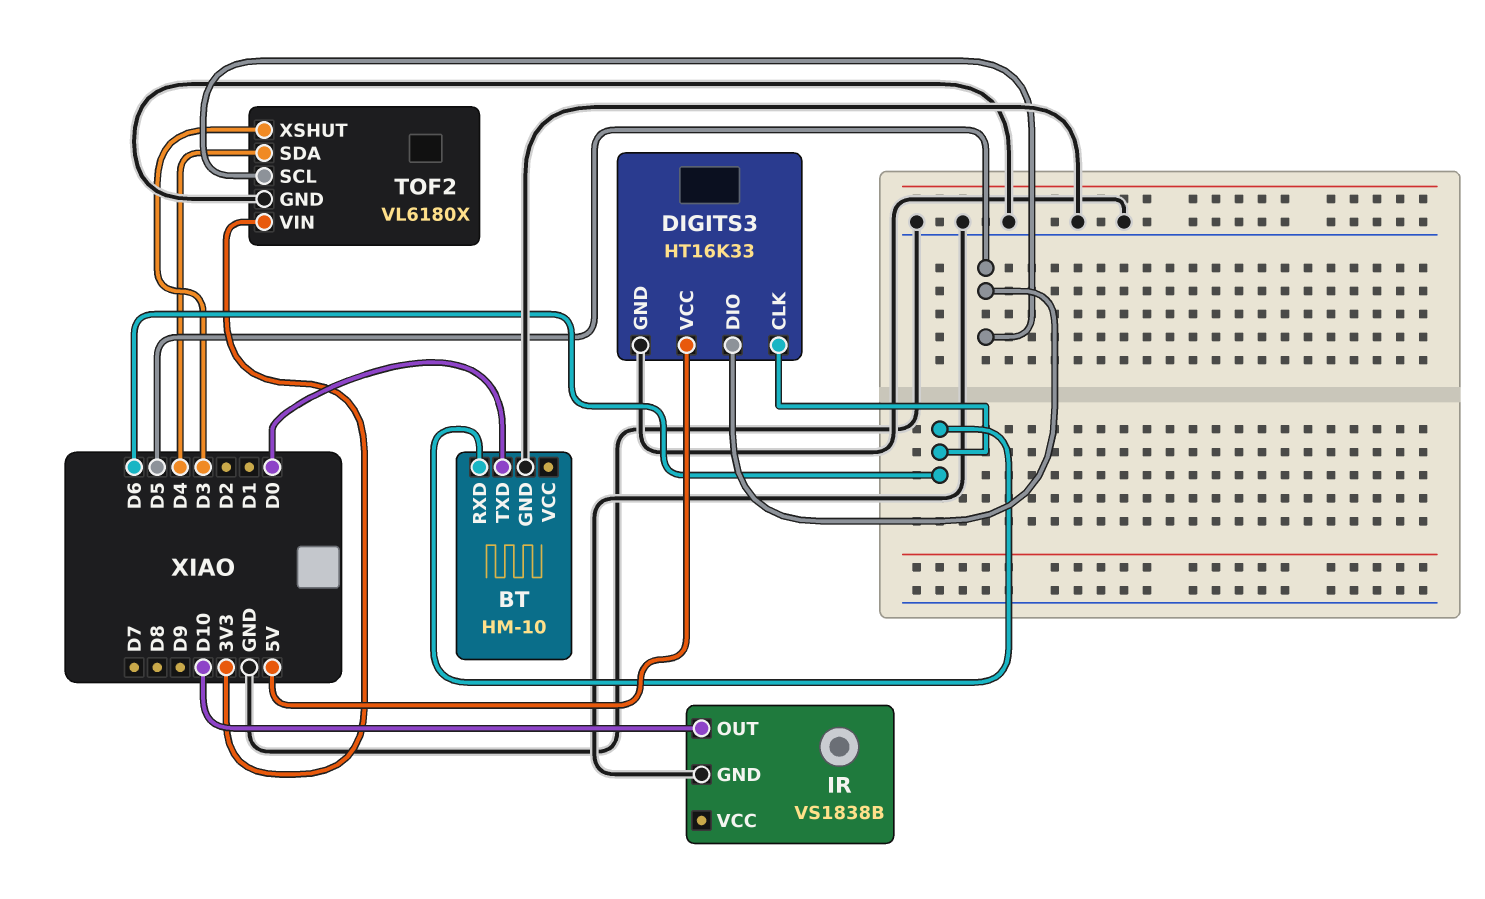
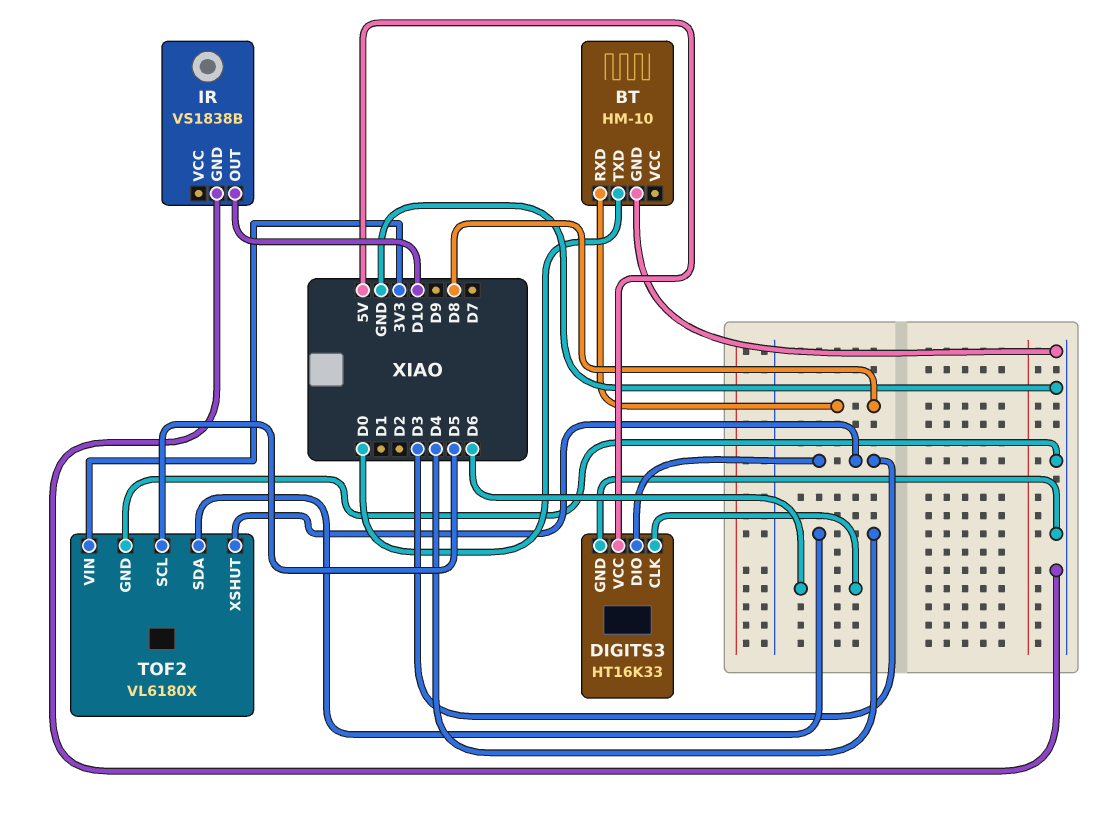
BT pin RXD: D6 -> D8
DIGITS3 pin DIO: D5 -> D3

